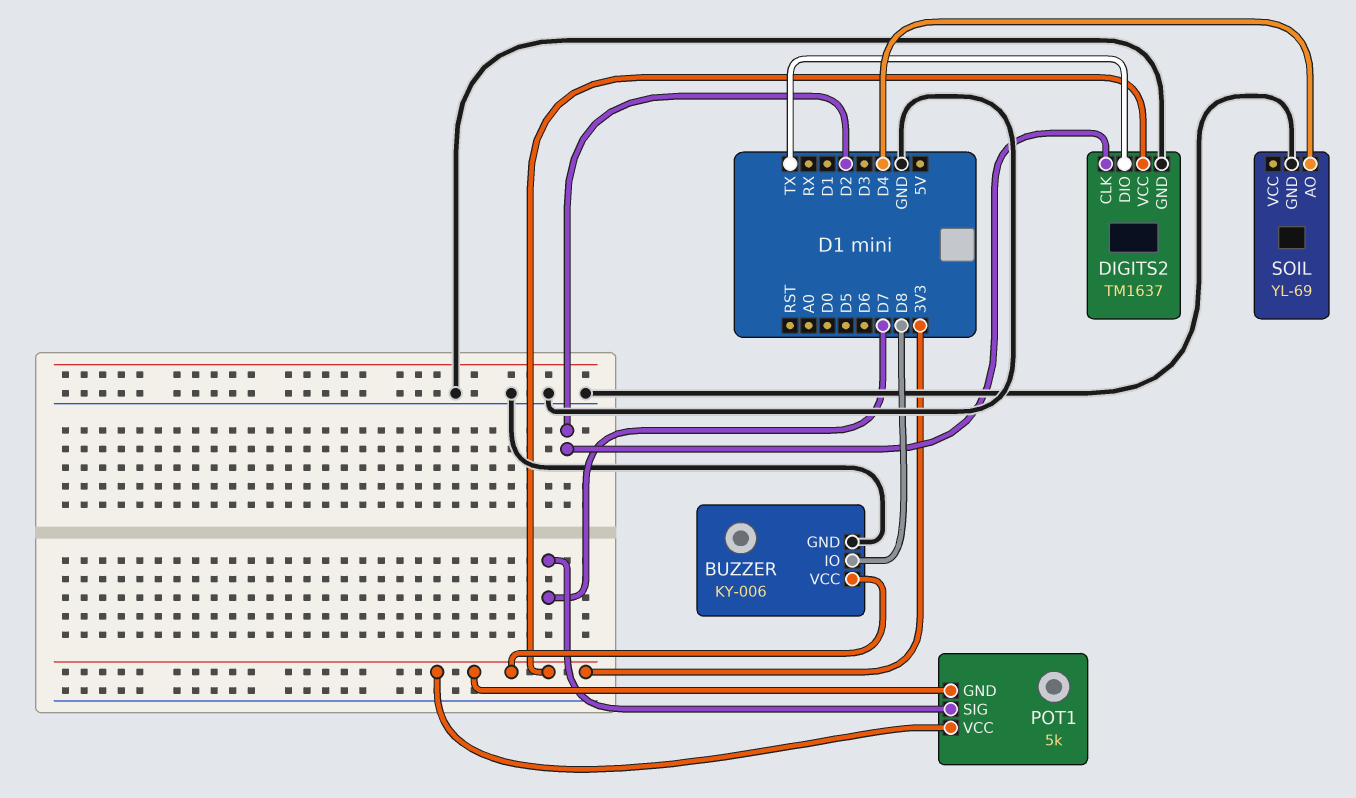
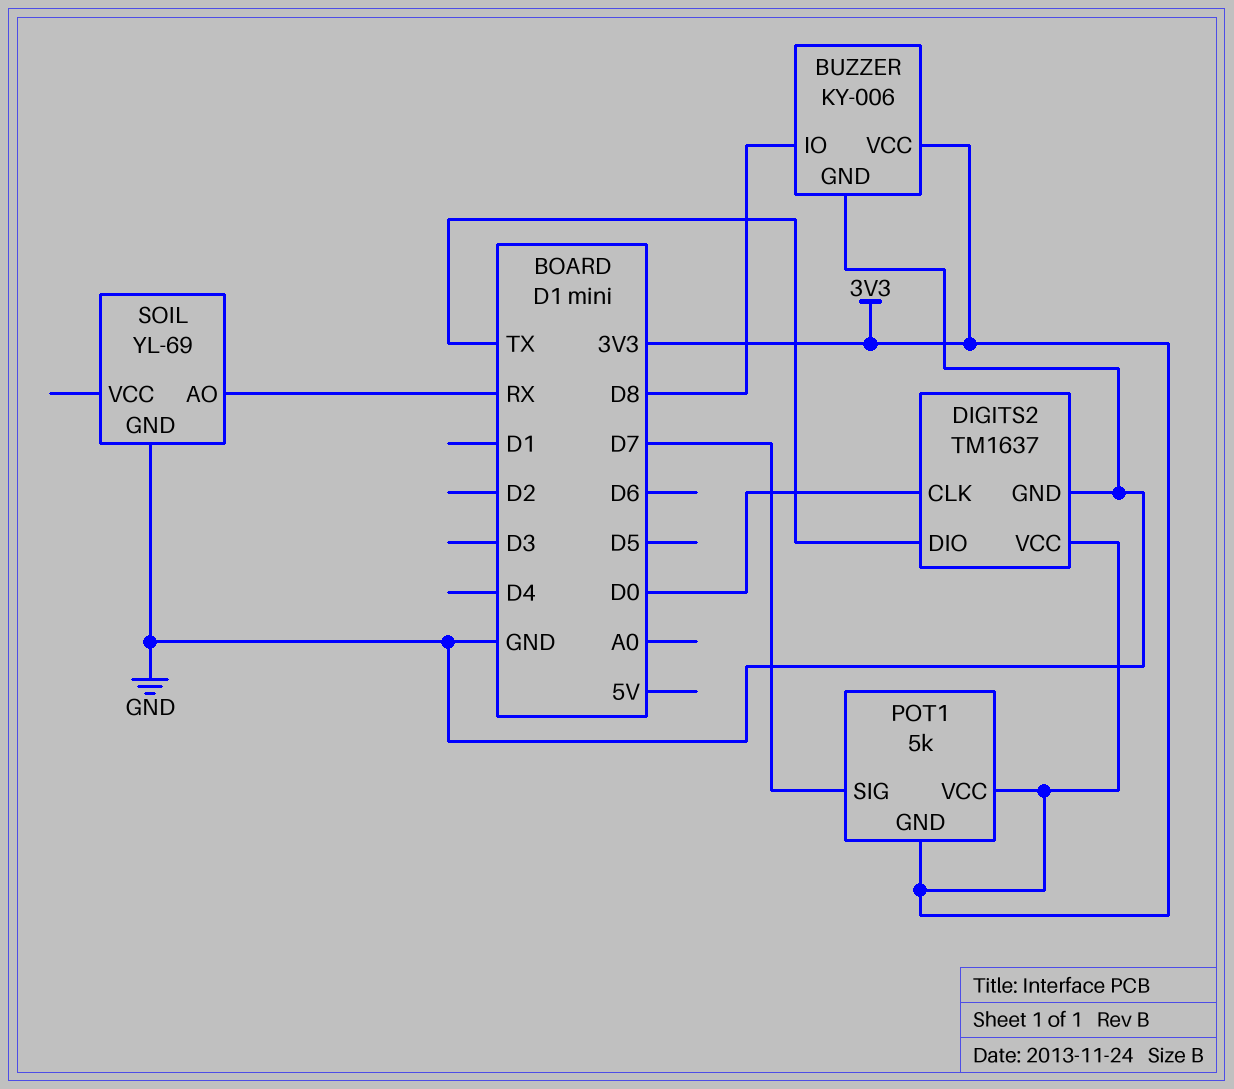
DIGITS2 pin CLK: D2 -> D0
SOIL pin AO: D4 -> RX

